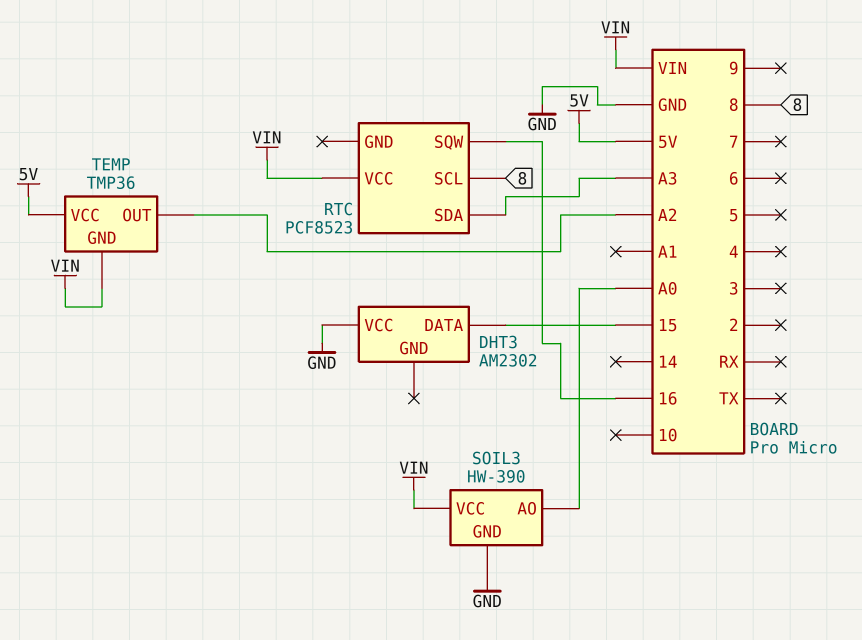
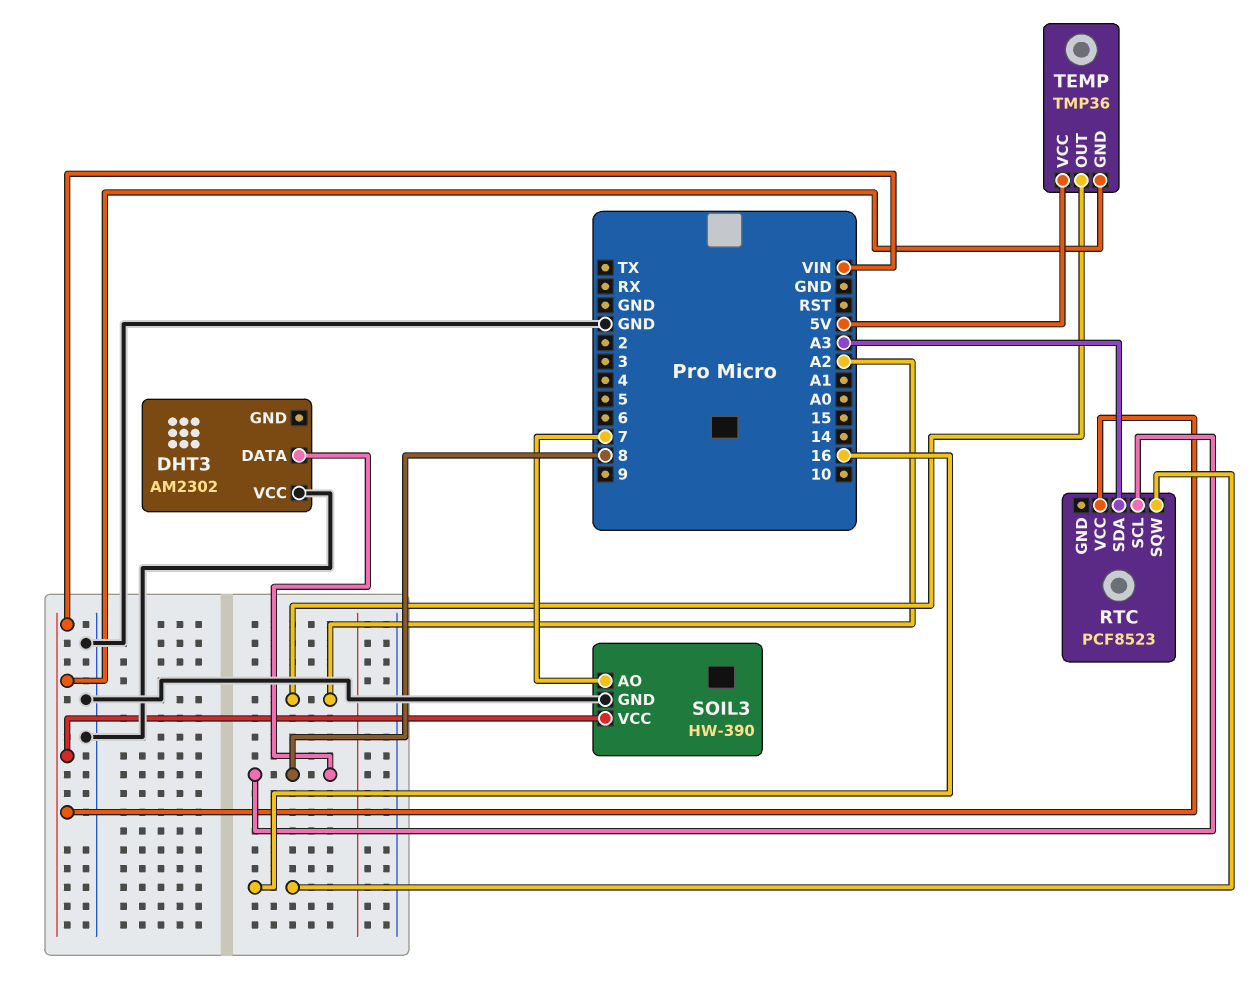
DHT3 pin DATA: 15 -> 8
SOIL3 pin AO: A0 -> 7

